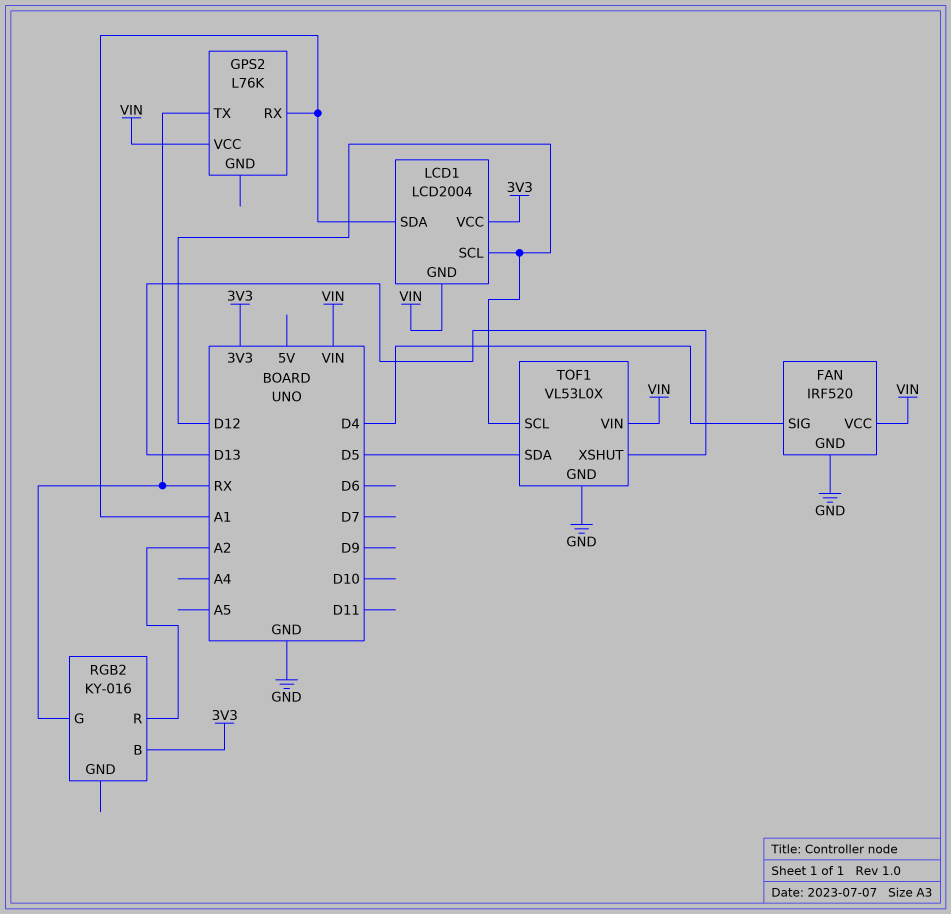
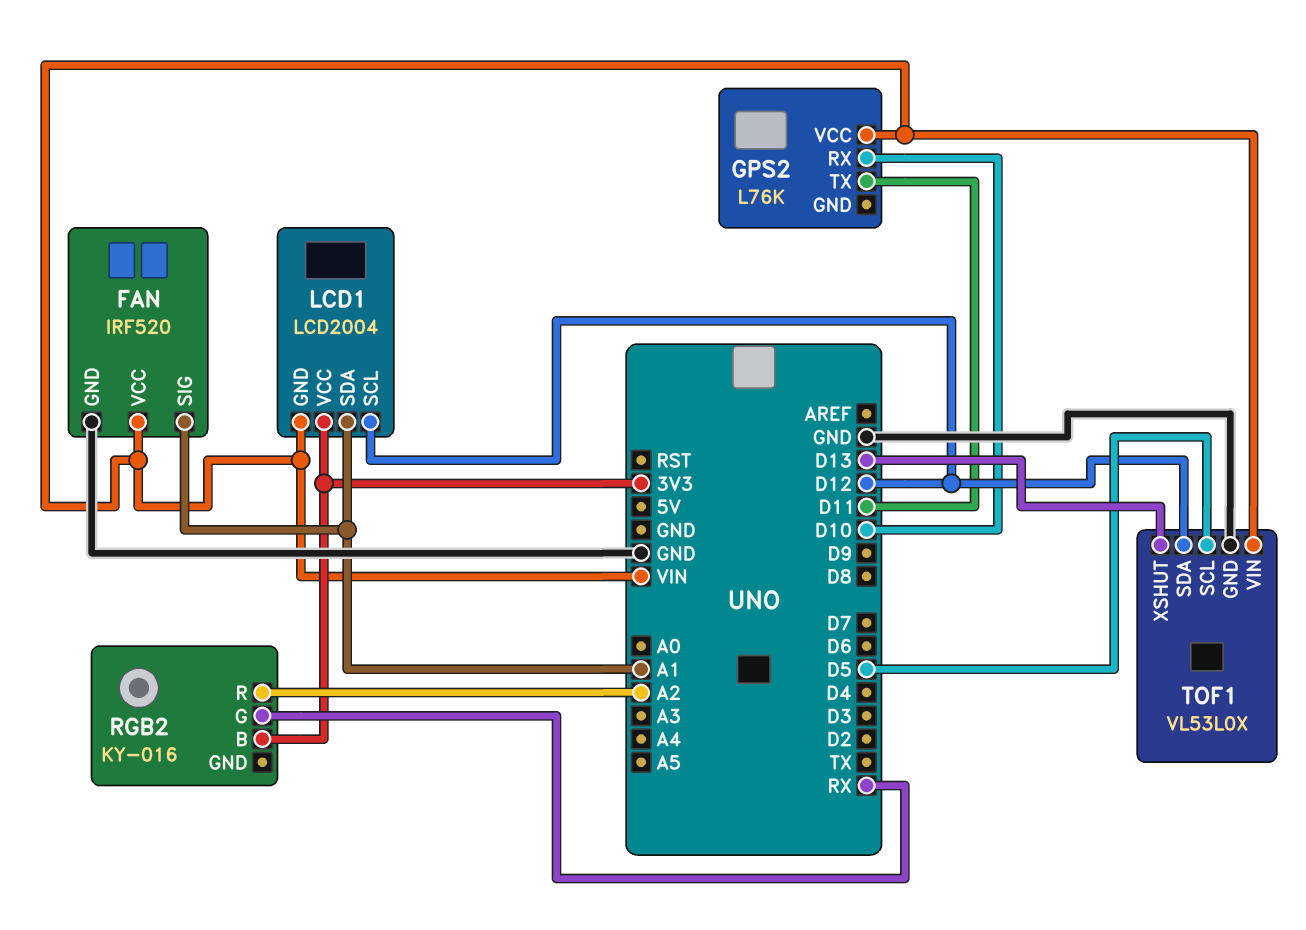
FAN pin SIG: D4 -> A1
GPS2 pin RX: A1 -> D10
GPS2 pin TX: RX -> D11
TOF1 pin SCL: D12 -> D5
TOF1 pin SDA: D5 -> D12

